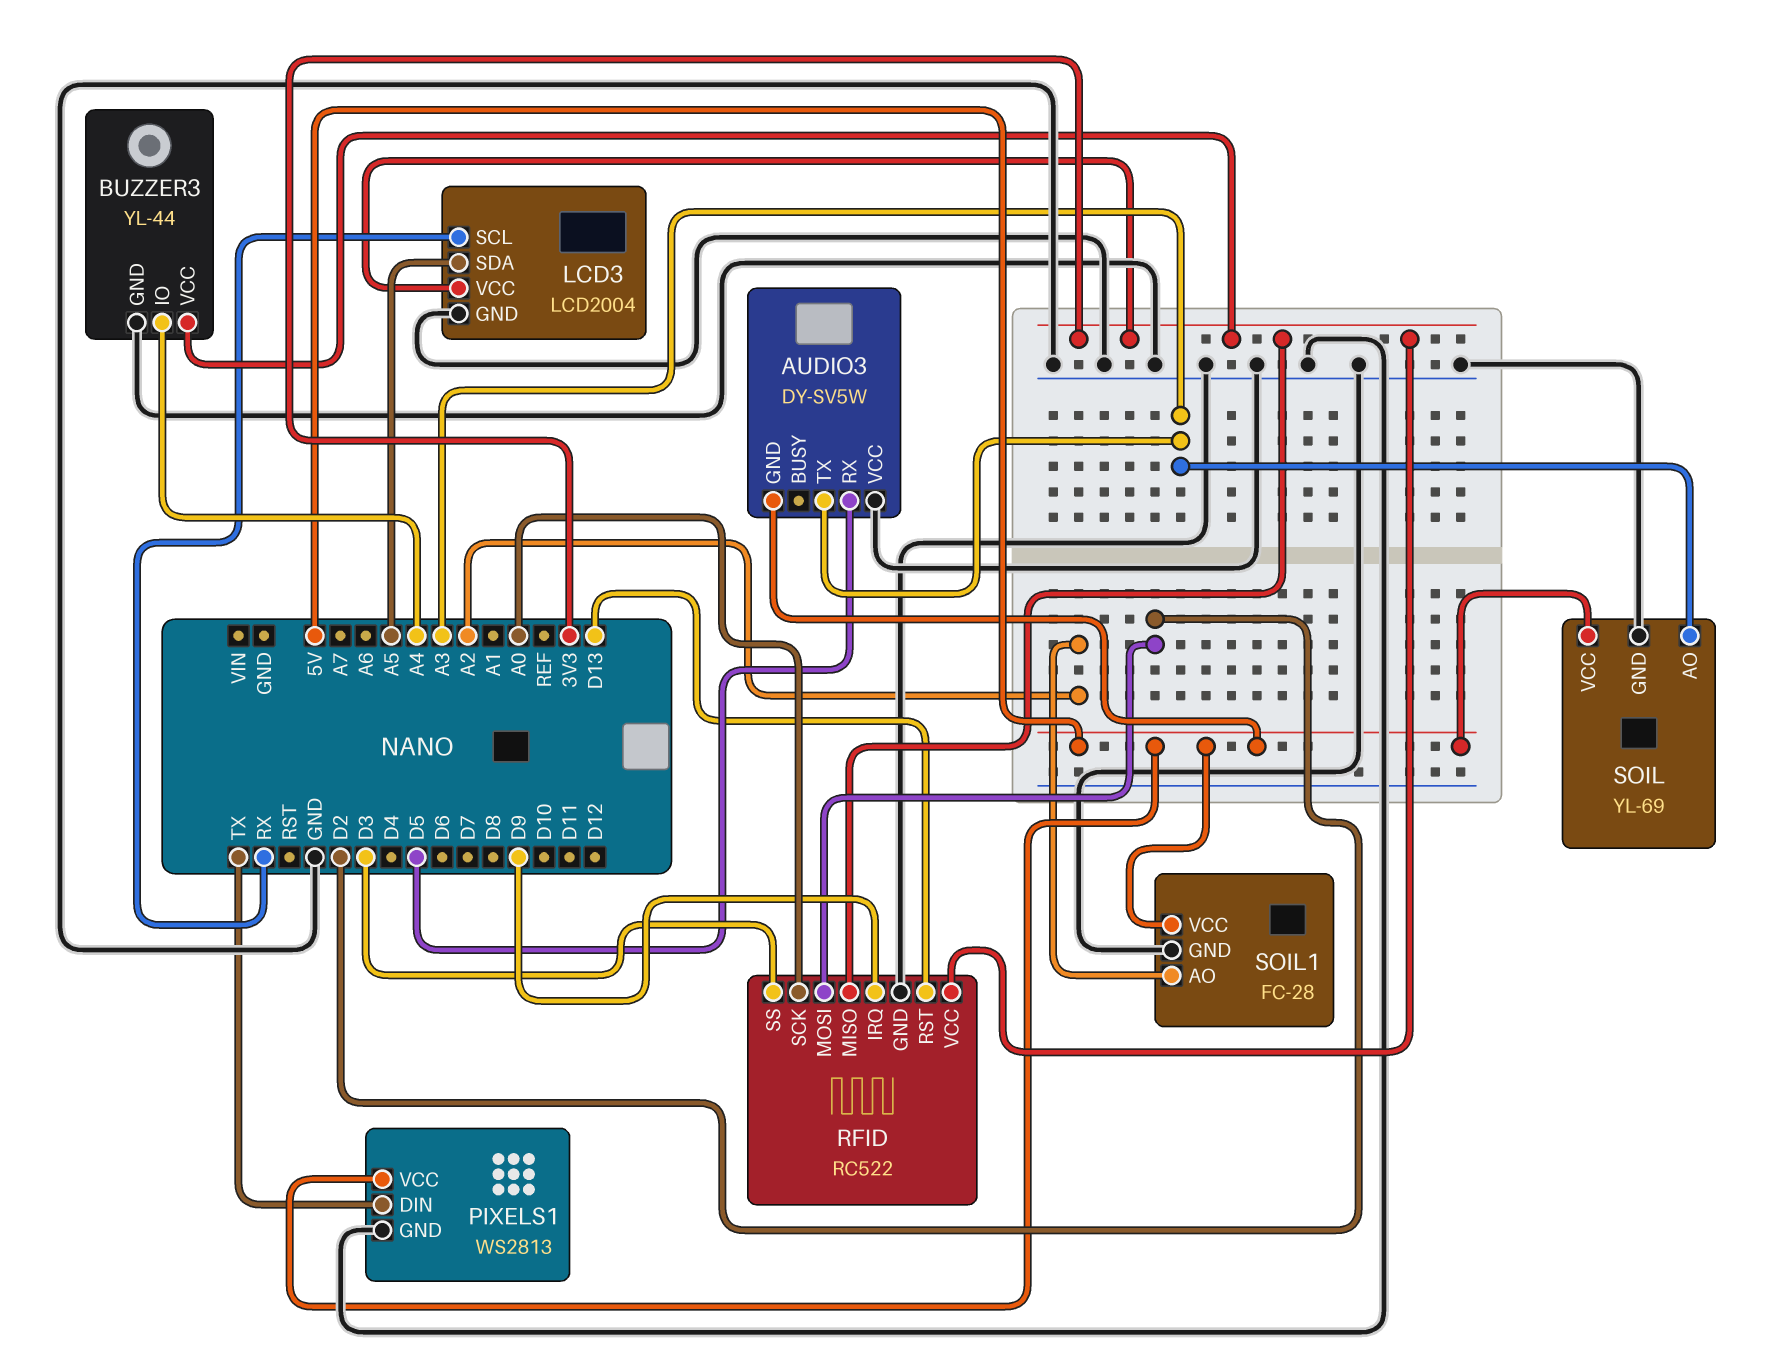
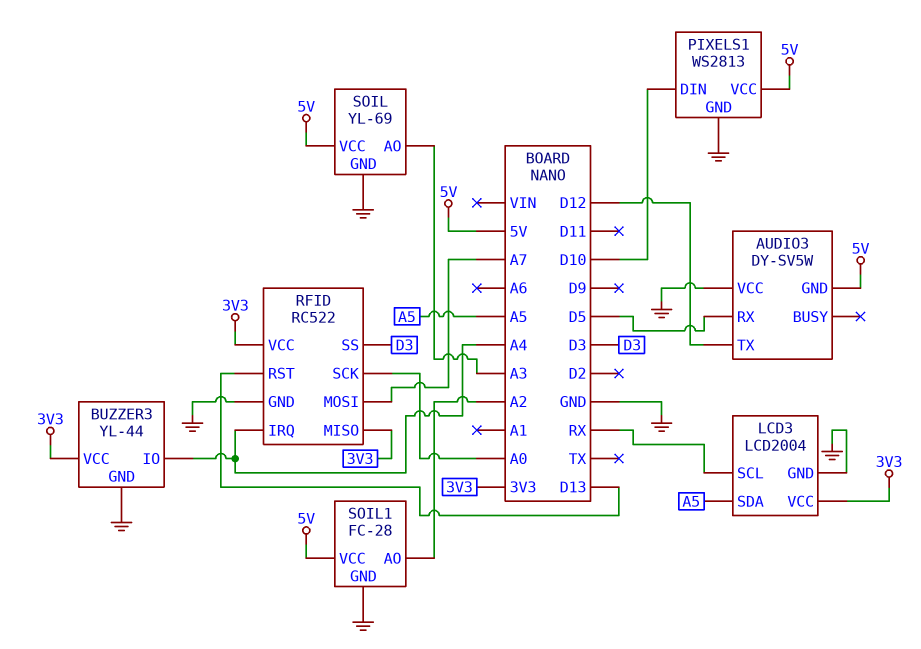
AUDIO3 pin TX: A3 -> D12
PIXELS1 pin DIN: TX -> D10
RFID pin IRQ: D9 -> A4
RFID pin MOSI: D2 -> A7

